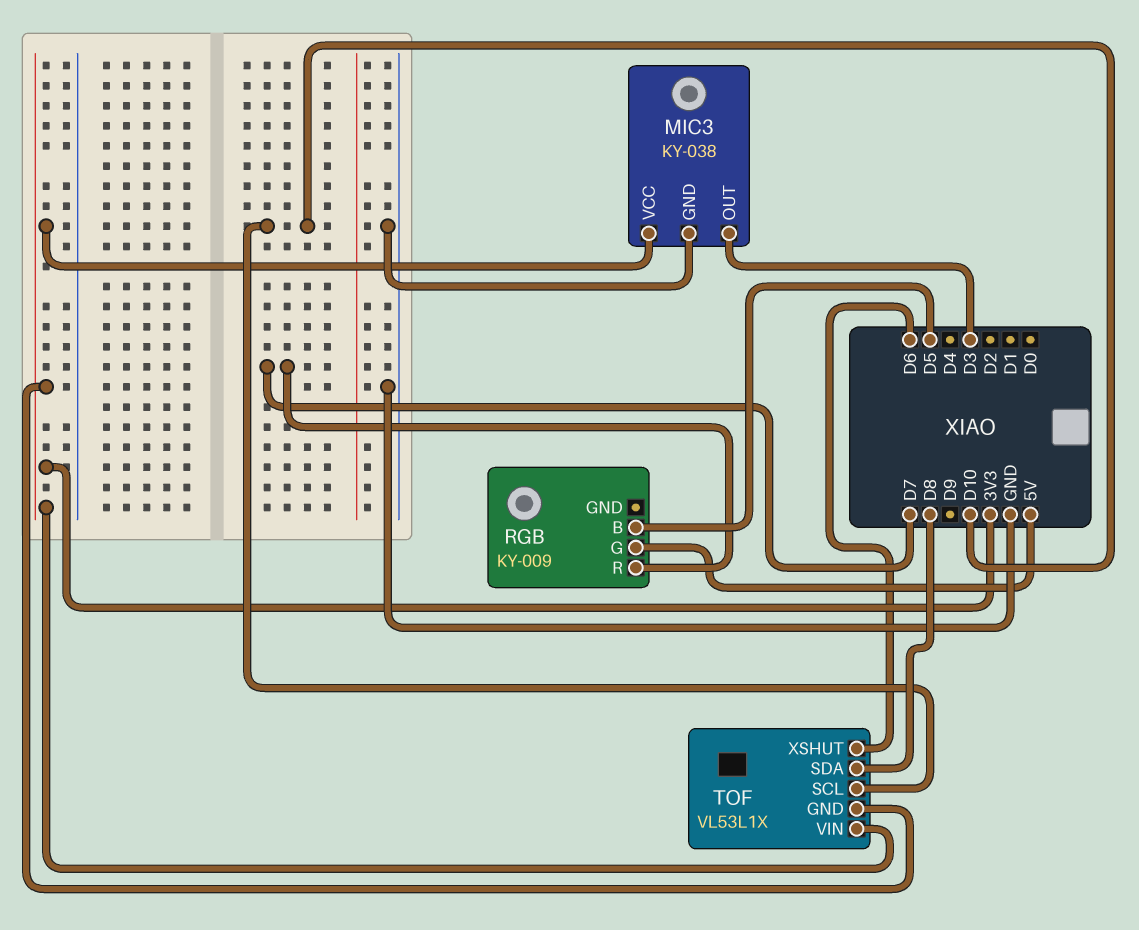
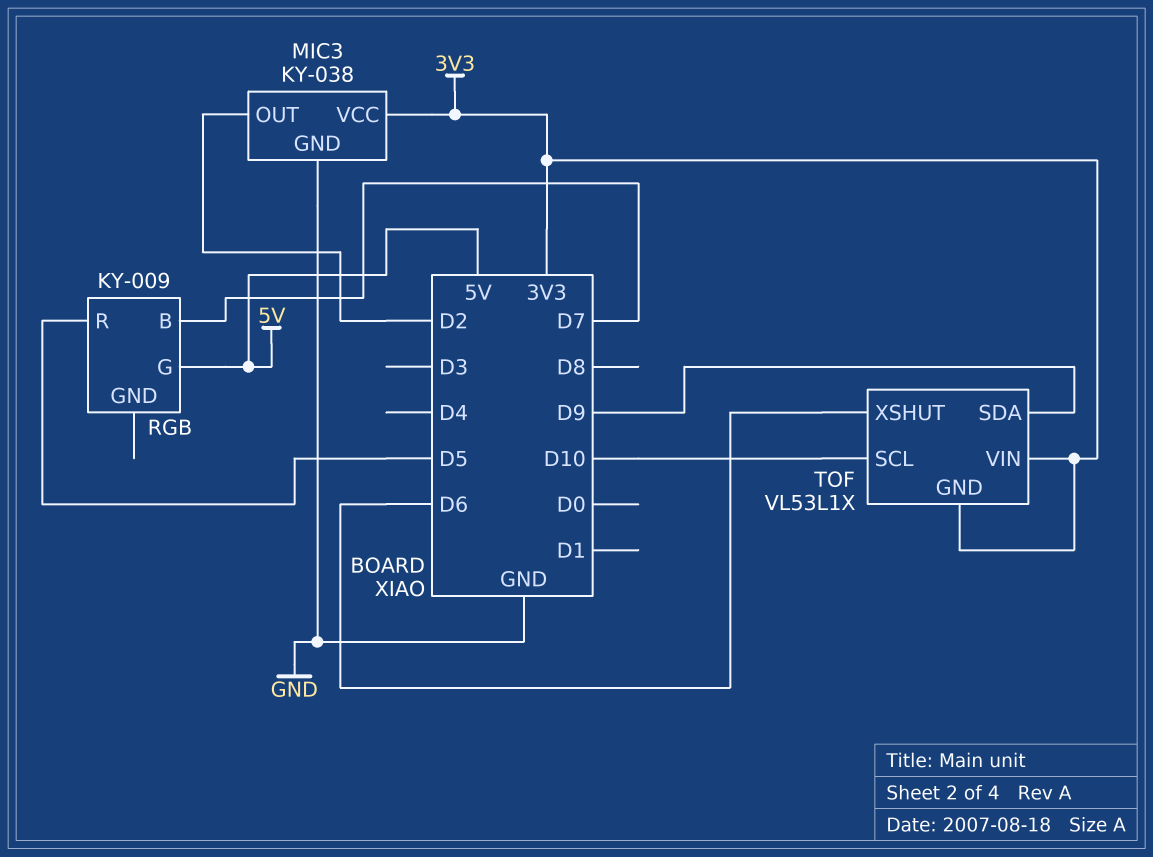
MIC3 pin OUT: D3 -> D2
RGB pin B: D5 -> D7
RGB pin R: D7 -> D5
TOF pin SDA: D8 -> D9

